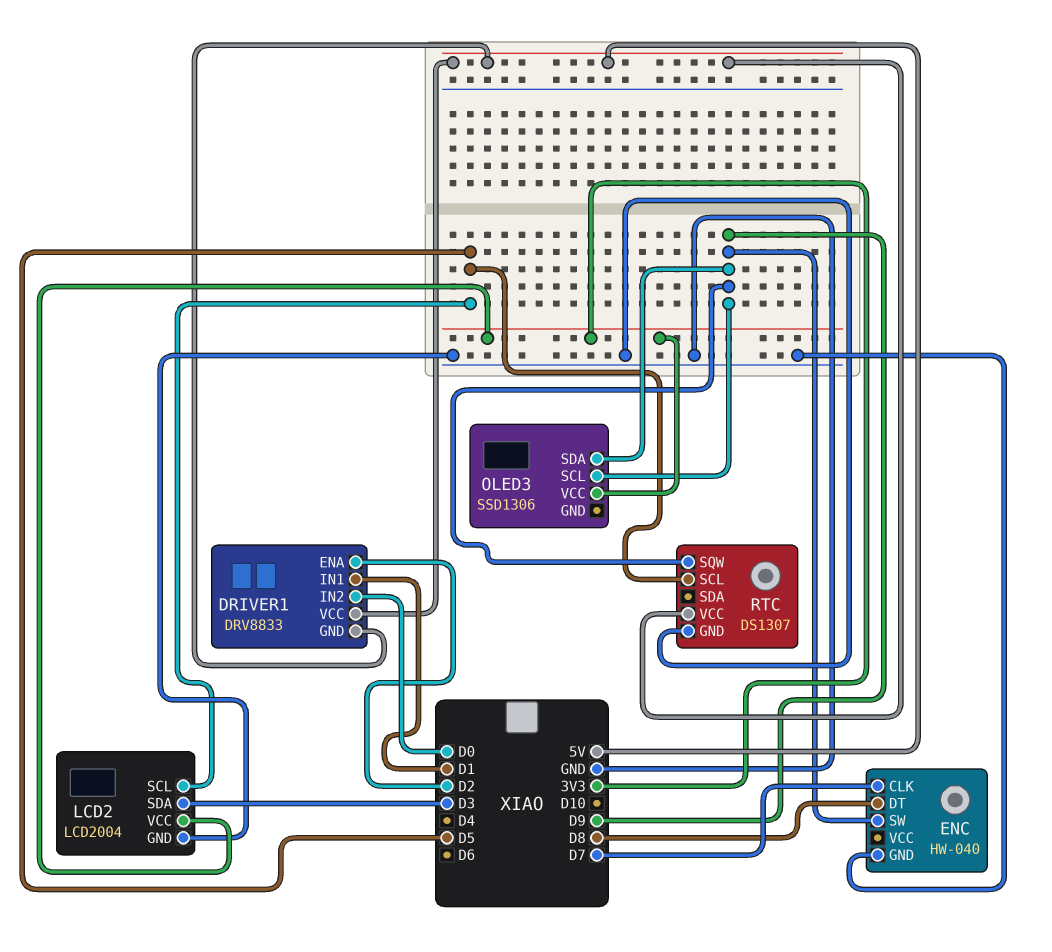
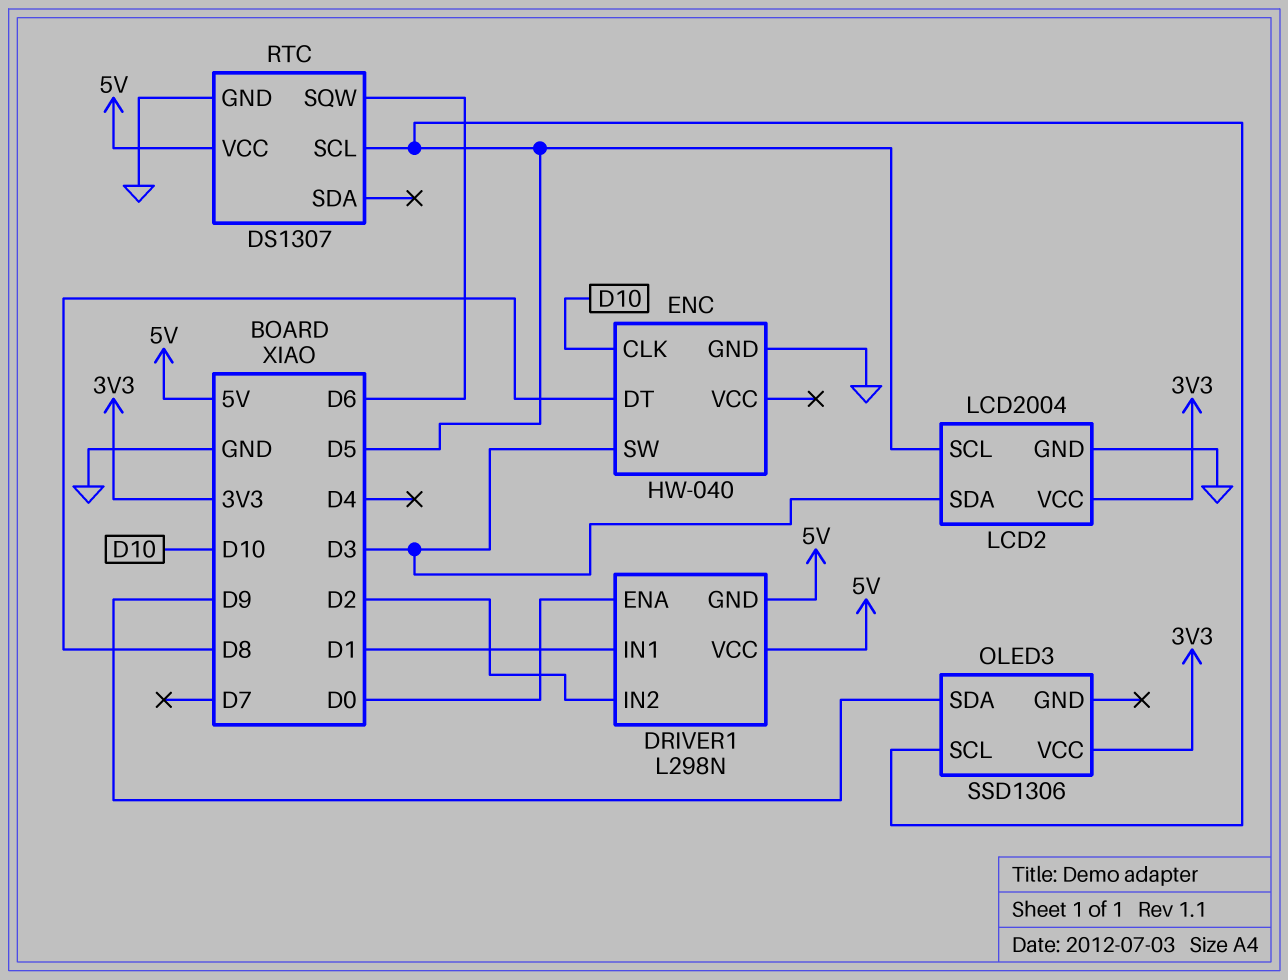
DRIVER1: DRV8833 -> L298N
DRIVER1 pin ENA: D2 -> D0
DRIVER1 pin IN2: D0 -> D2
ENC pin CLK: D7 -> D10
ENC pin SW: D9 -> D3
OLED3 pin SCL: D9 -> D5
RTC pin SQW: D9 -> D6

